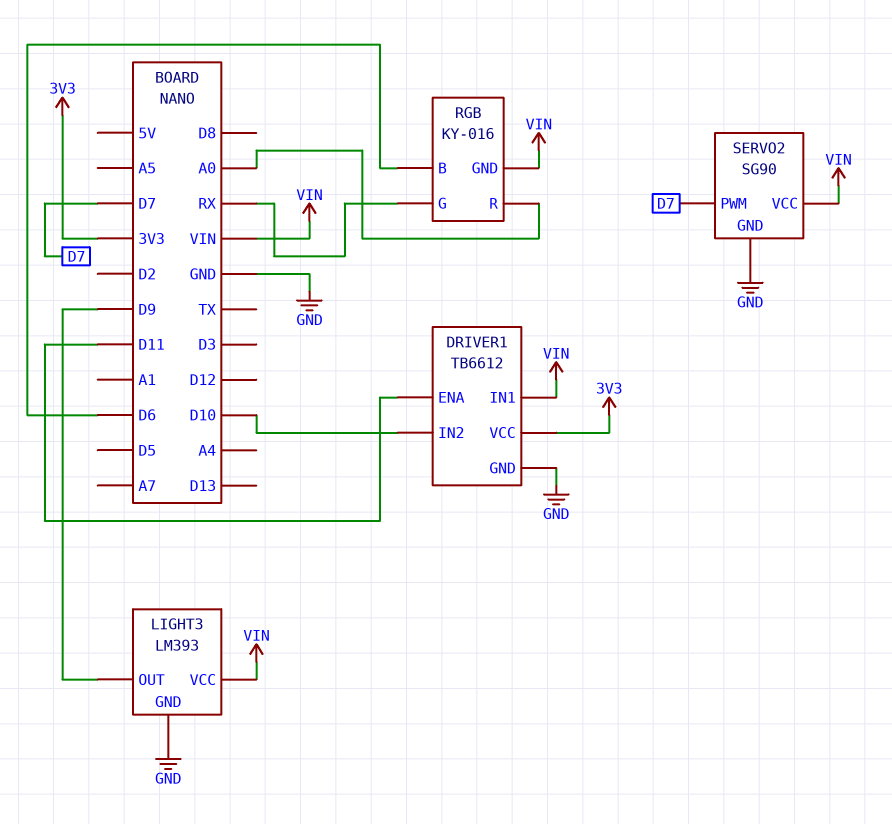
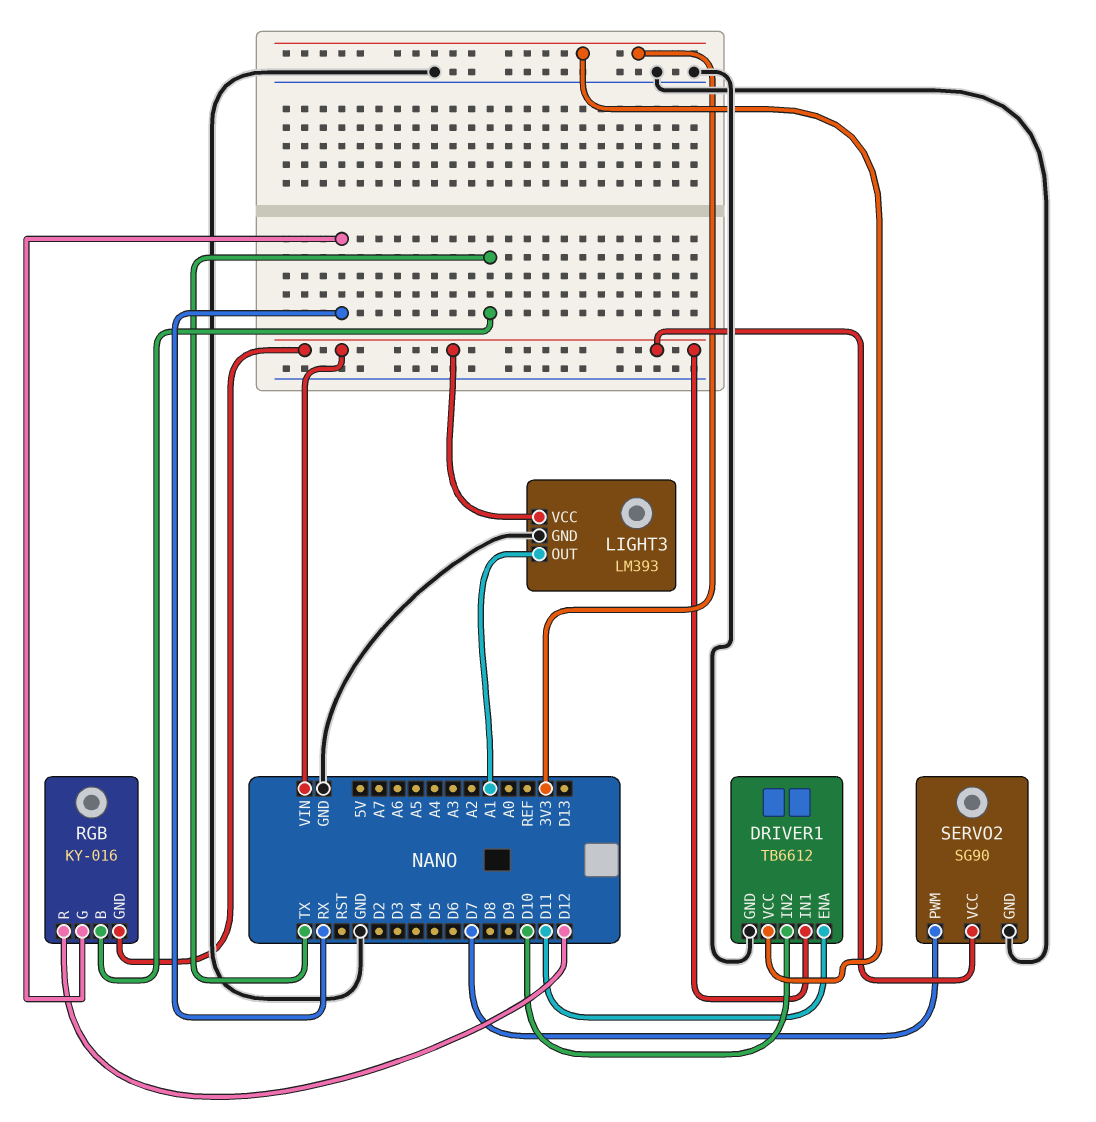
LIGHT3 pin OUT: D9 -> A1
RGB pin B: D6 -> TX
RGB pin R: A0 -> D12

